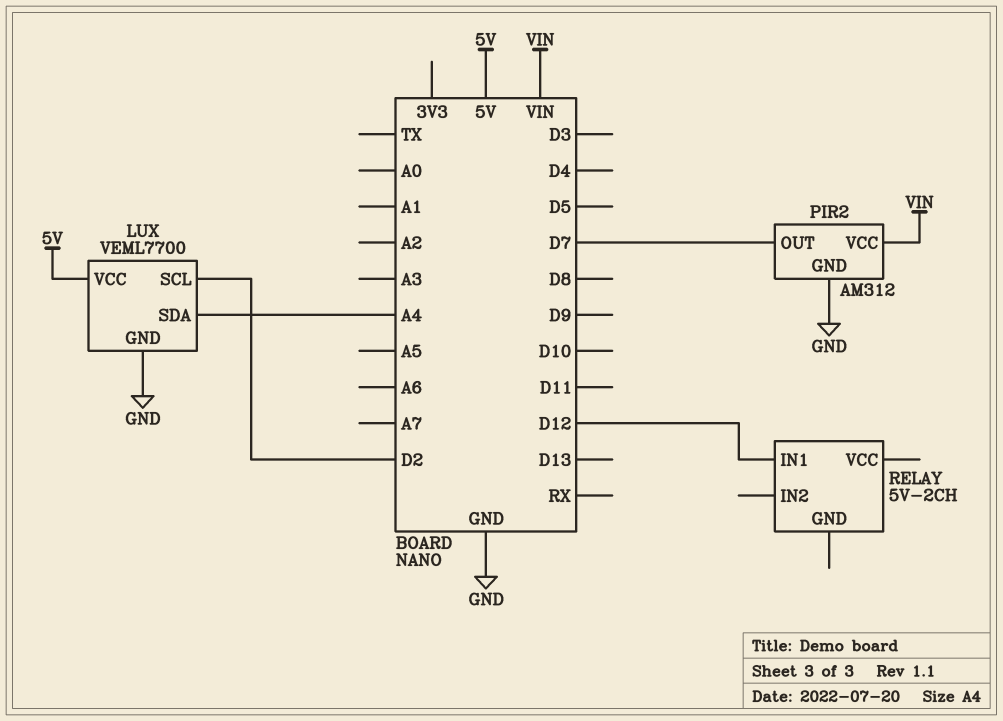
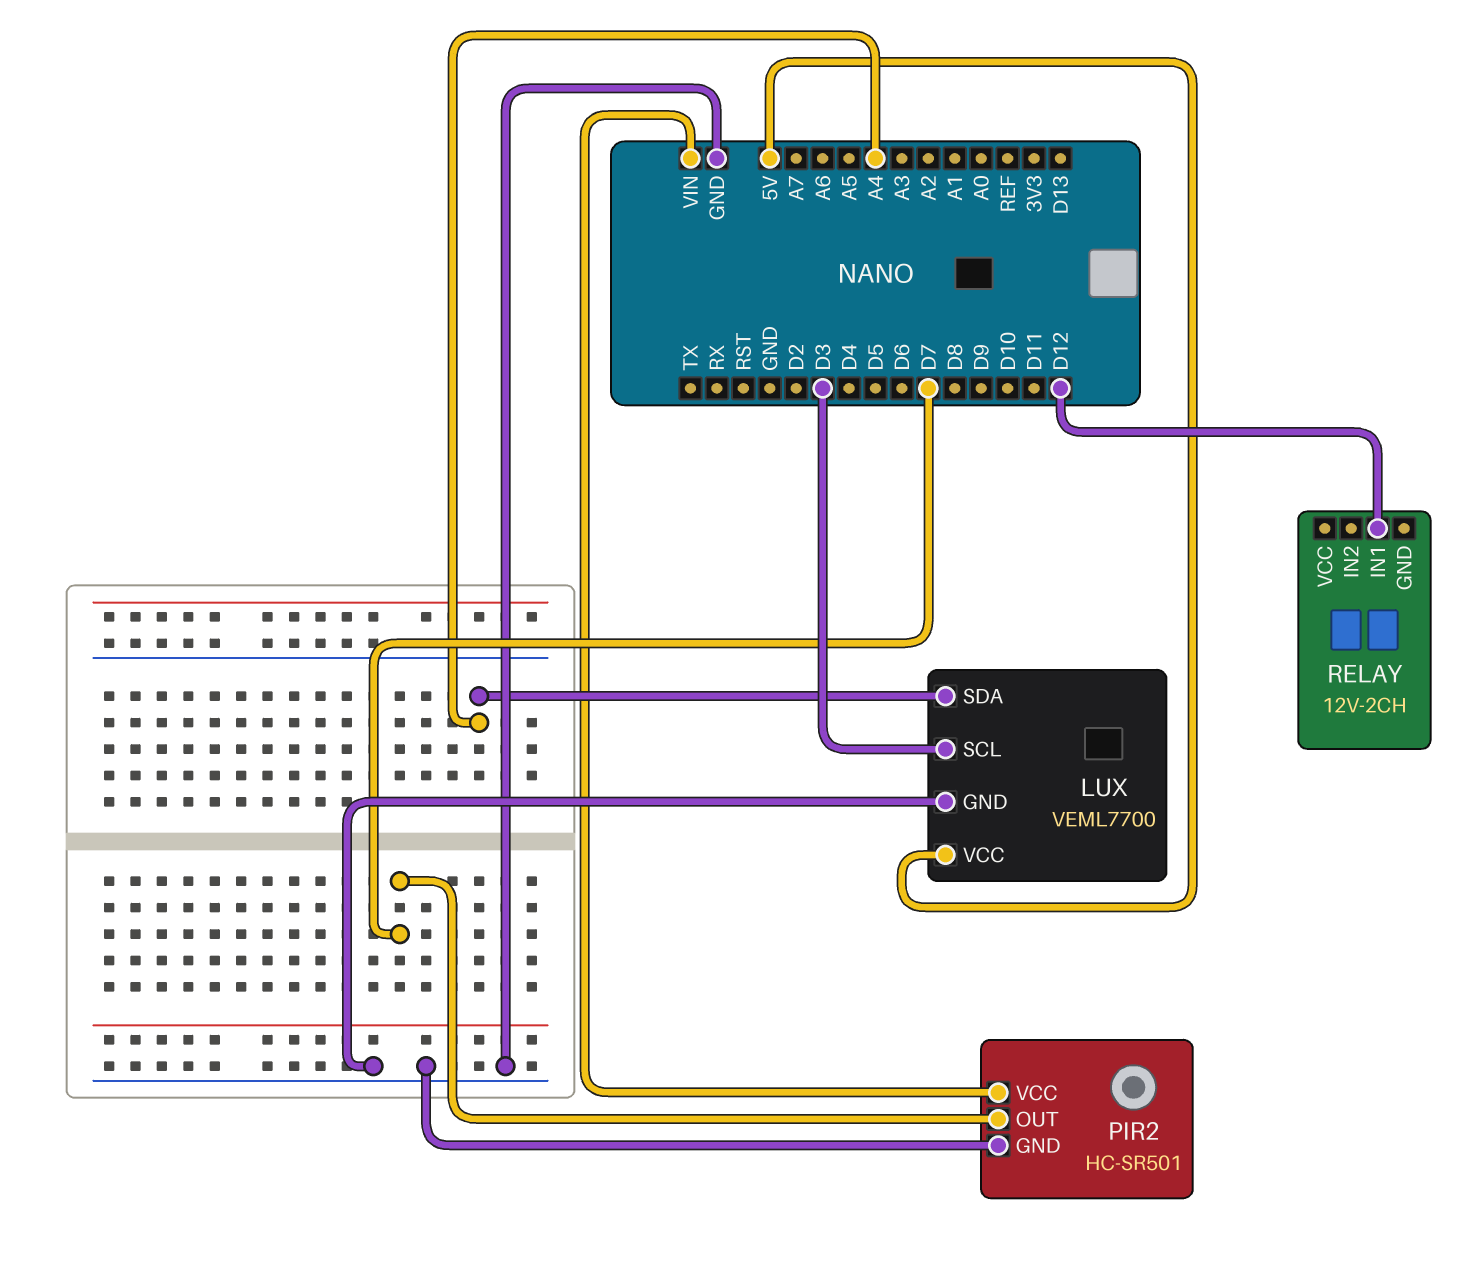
LUX pin SCL: D2 -> D3
PIR2: AM312 -> HC-SR501
RELAY: 5V-2CH -> 12V-2CH

